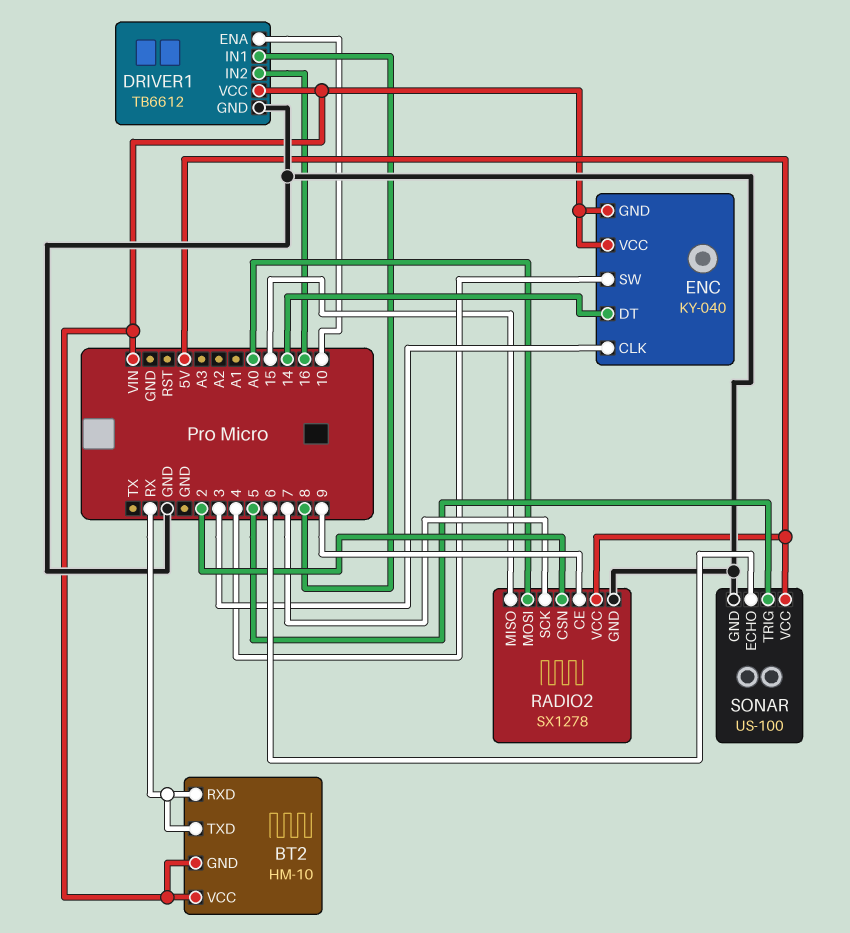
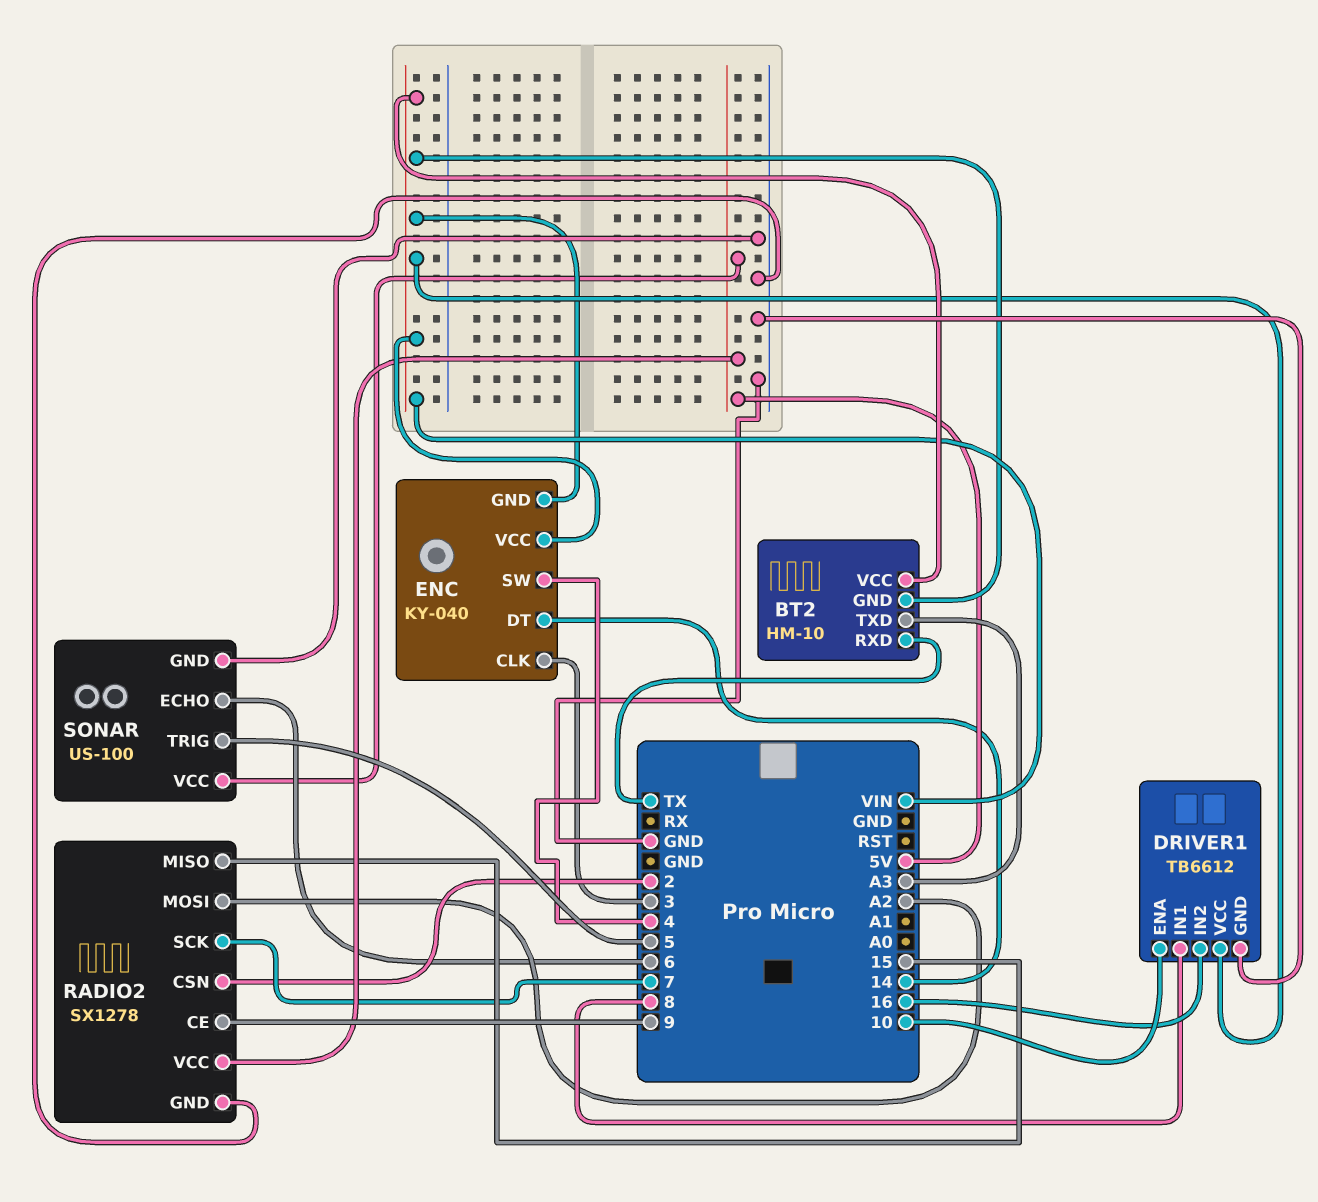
BT2 pin RXD: RX -> TX
BT2 pin TXD: RX -> A3
RADIO2 pin MOSI: A0 -> A2

